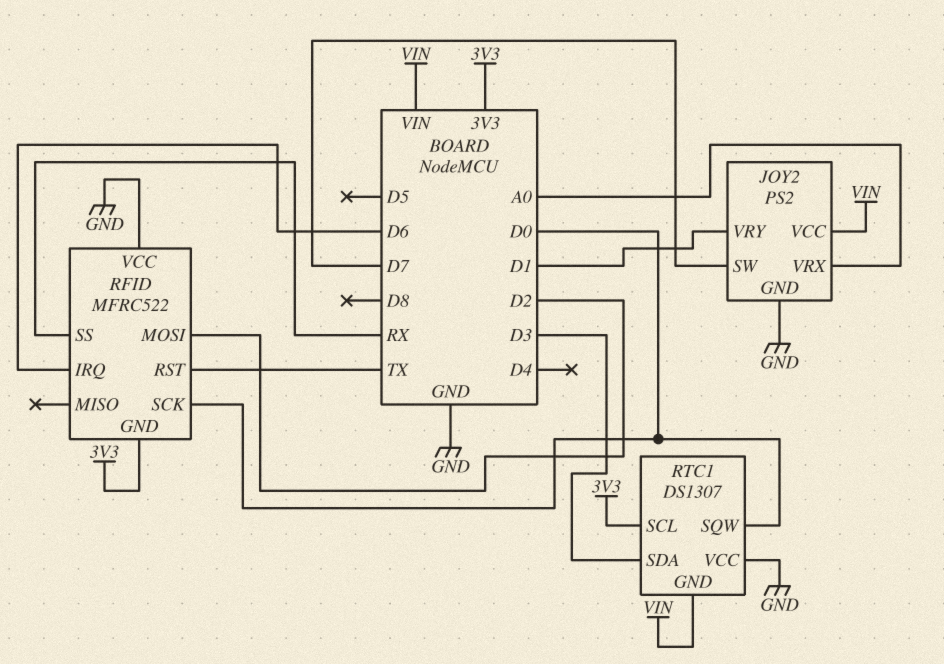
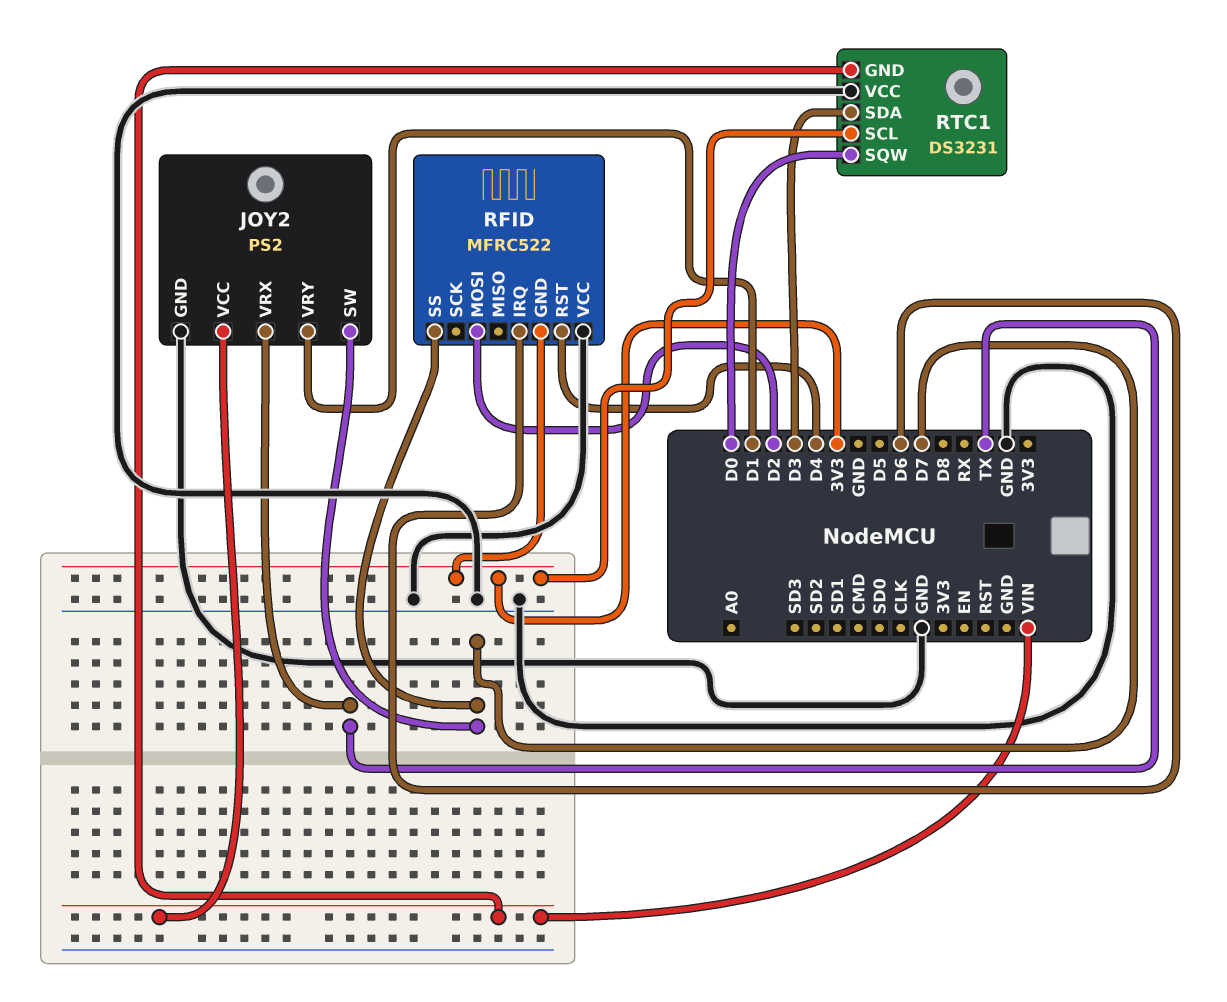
JOY2 pin VRX: A0 -> TX
RFID pin RST: TX -> D4
RFID pin SCK: D0 -> none
RFID pin SS: RX -> D7
RTC1: DS1307 -> DS3231

